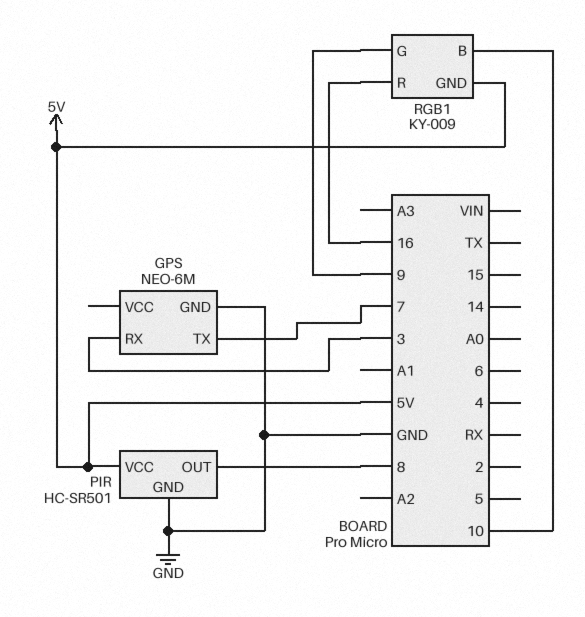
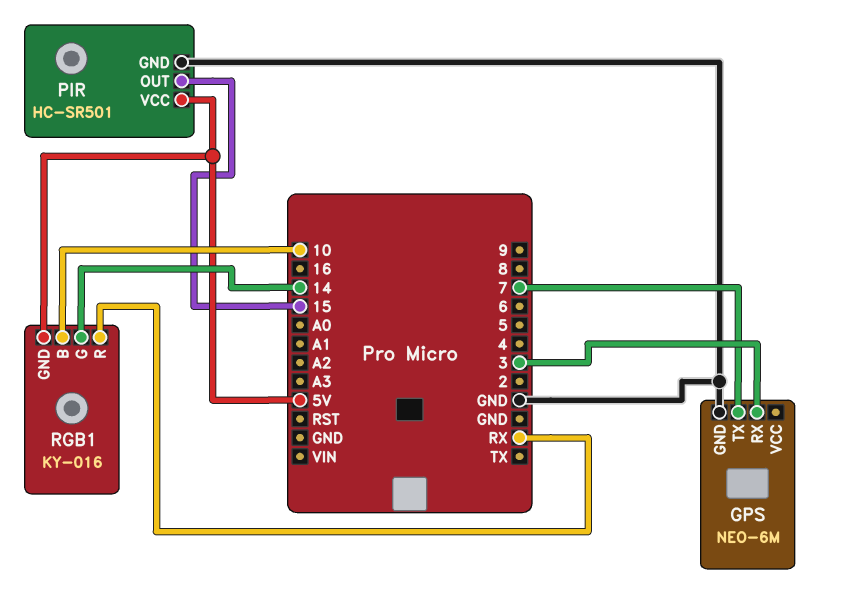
PIR pin OUT: 8 -> 15
RGB1: KY-009 -> KY-016
RGB1 pin G: 9 -> 14
RGB1 pin R: 16 -> RX

